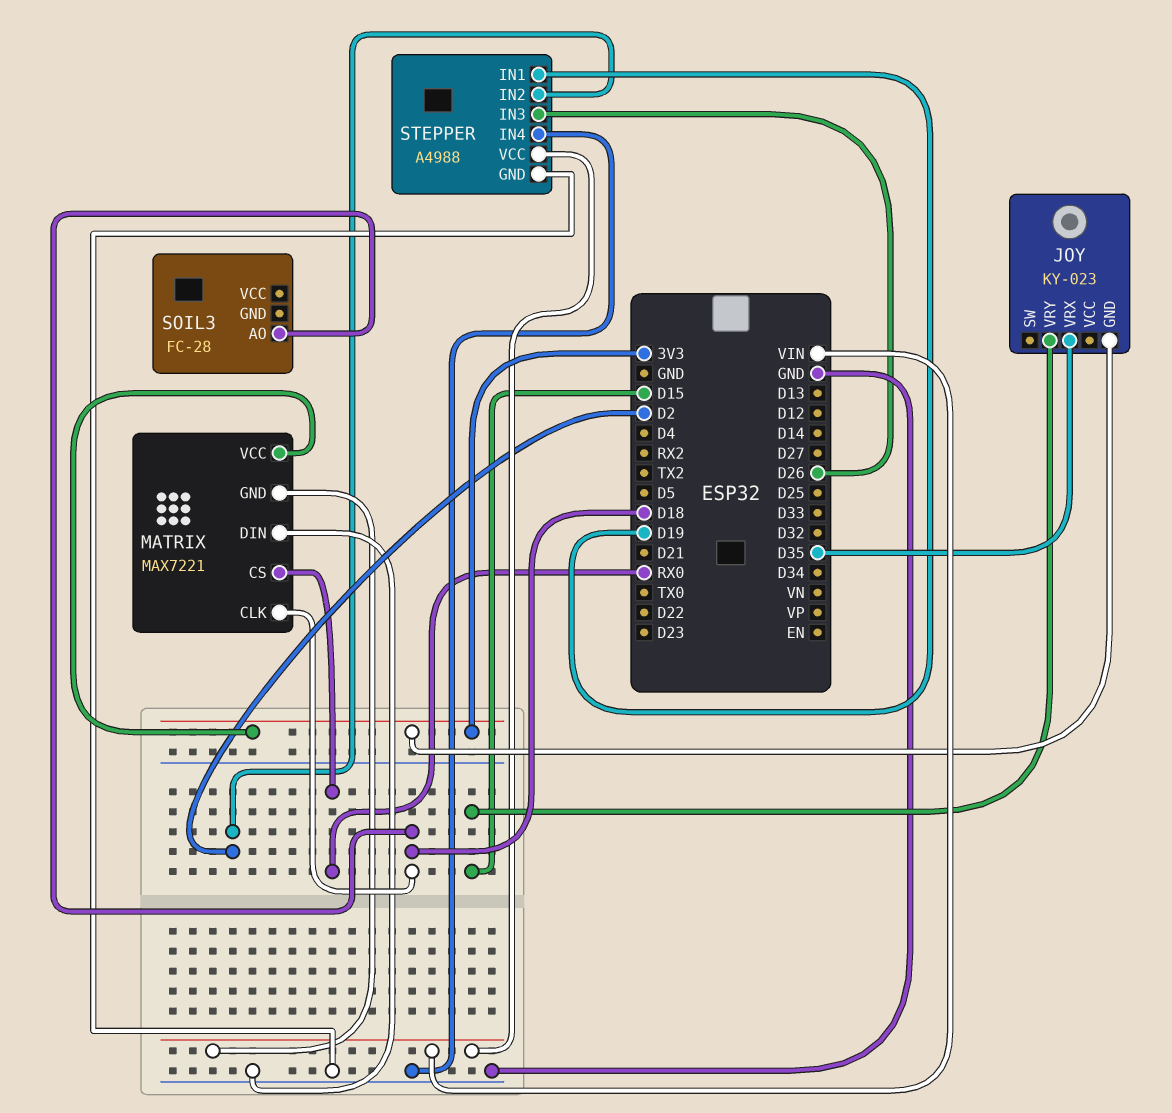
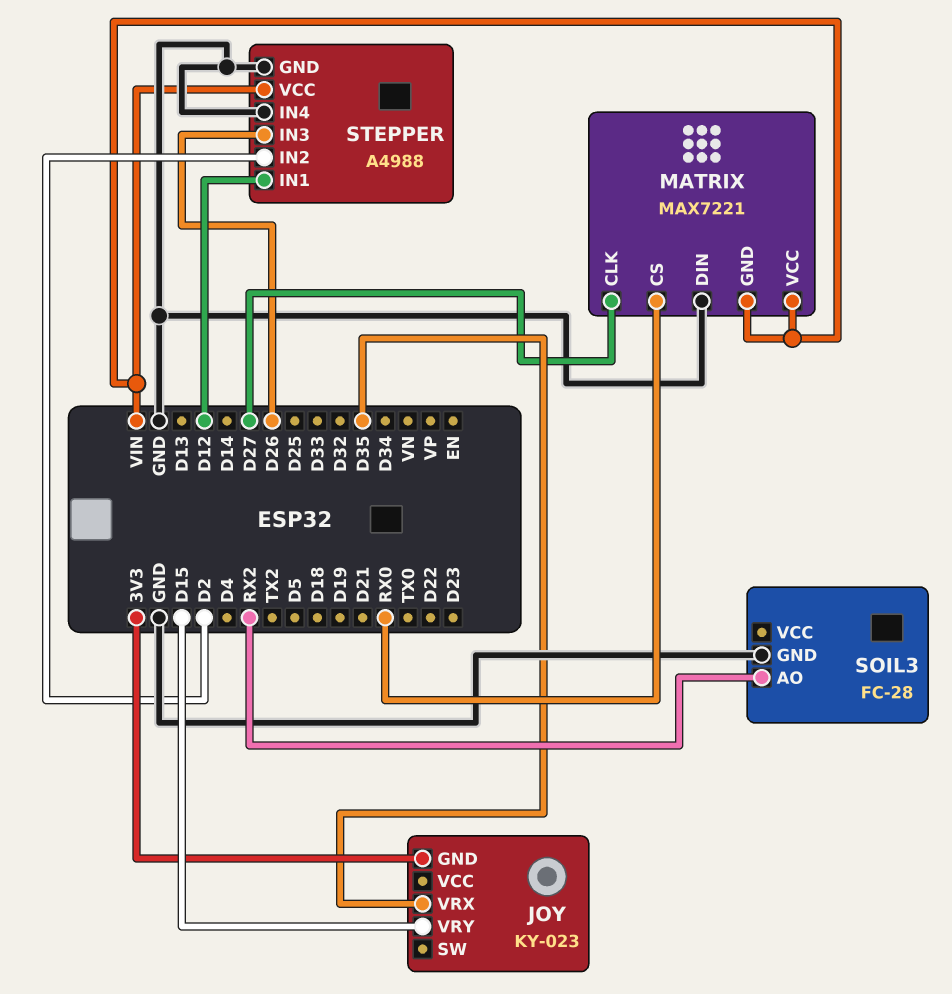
MATRIX pin CLK: D18 -> D27
MATRIX pin VCC: 3V3 -> VIN
SOIL3 pin AO: D18 -> RX2
SOIL3 pin GND: none -> GND
STEPPER pin IN1: D19 -> D12

